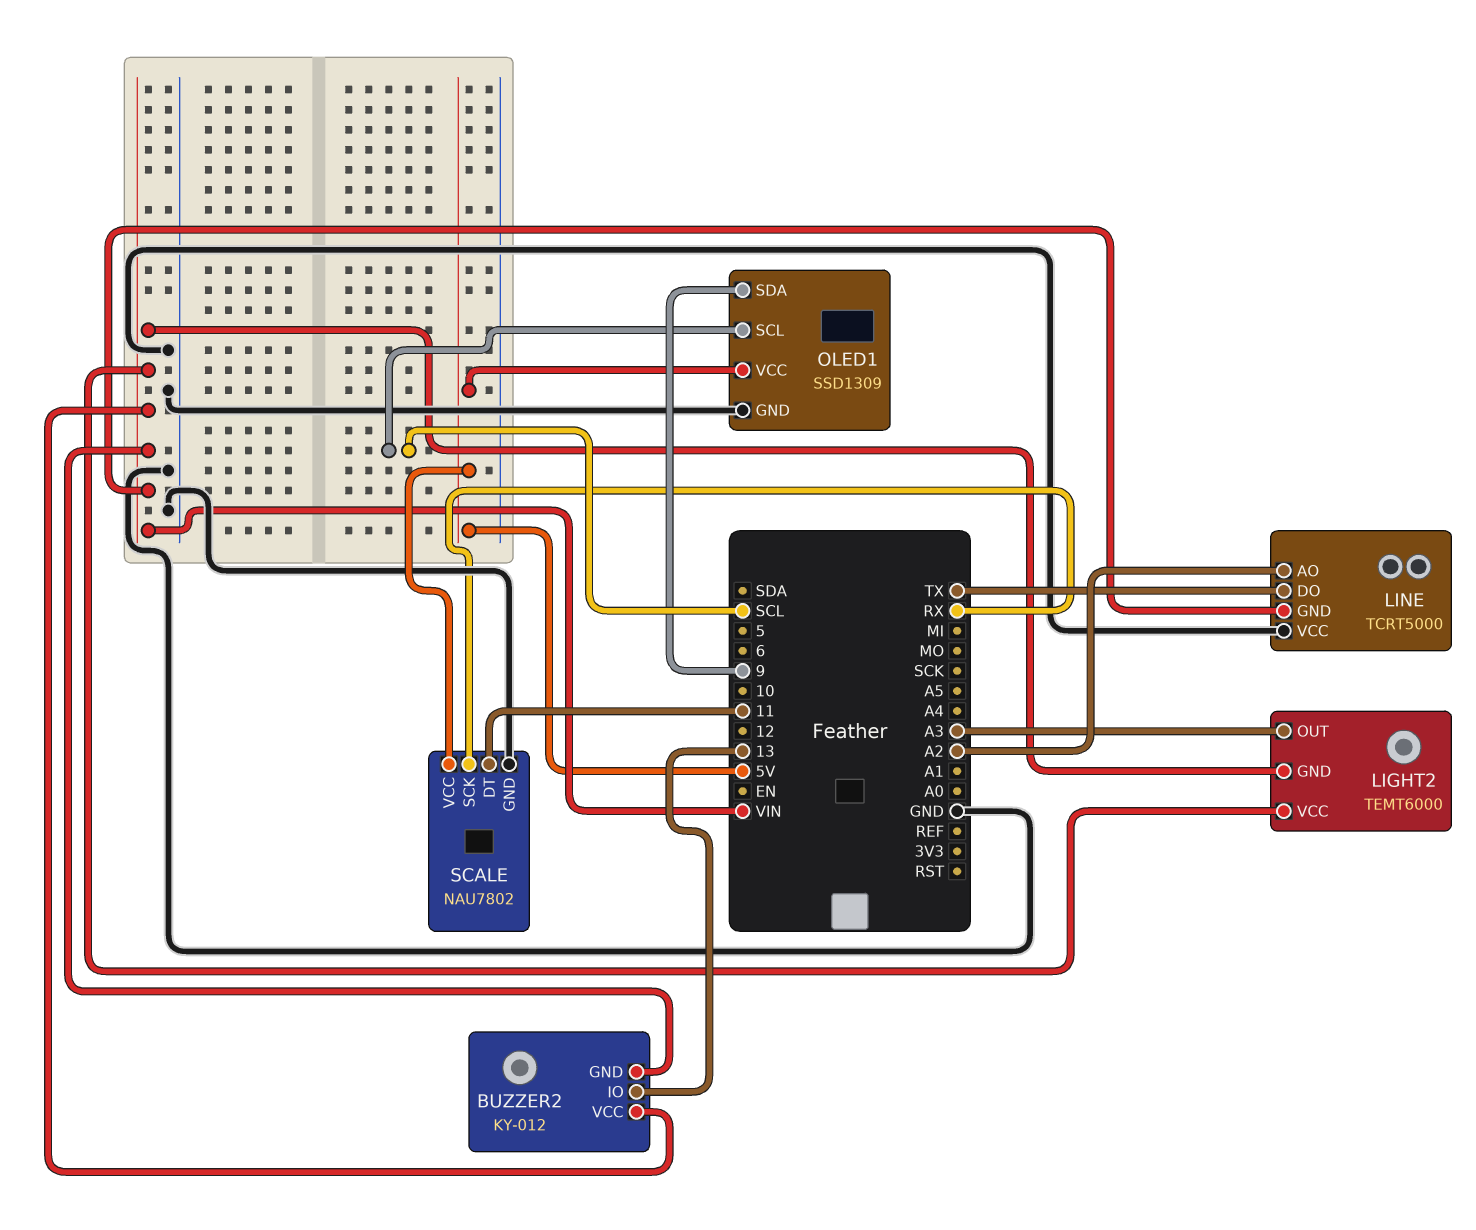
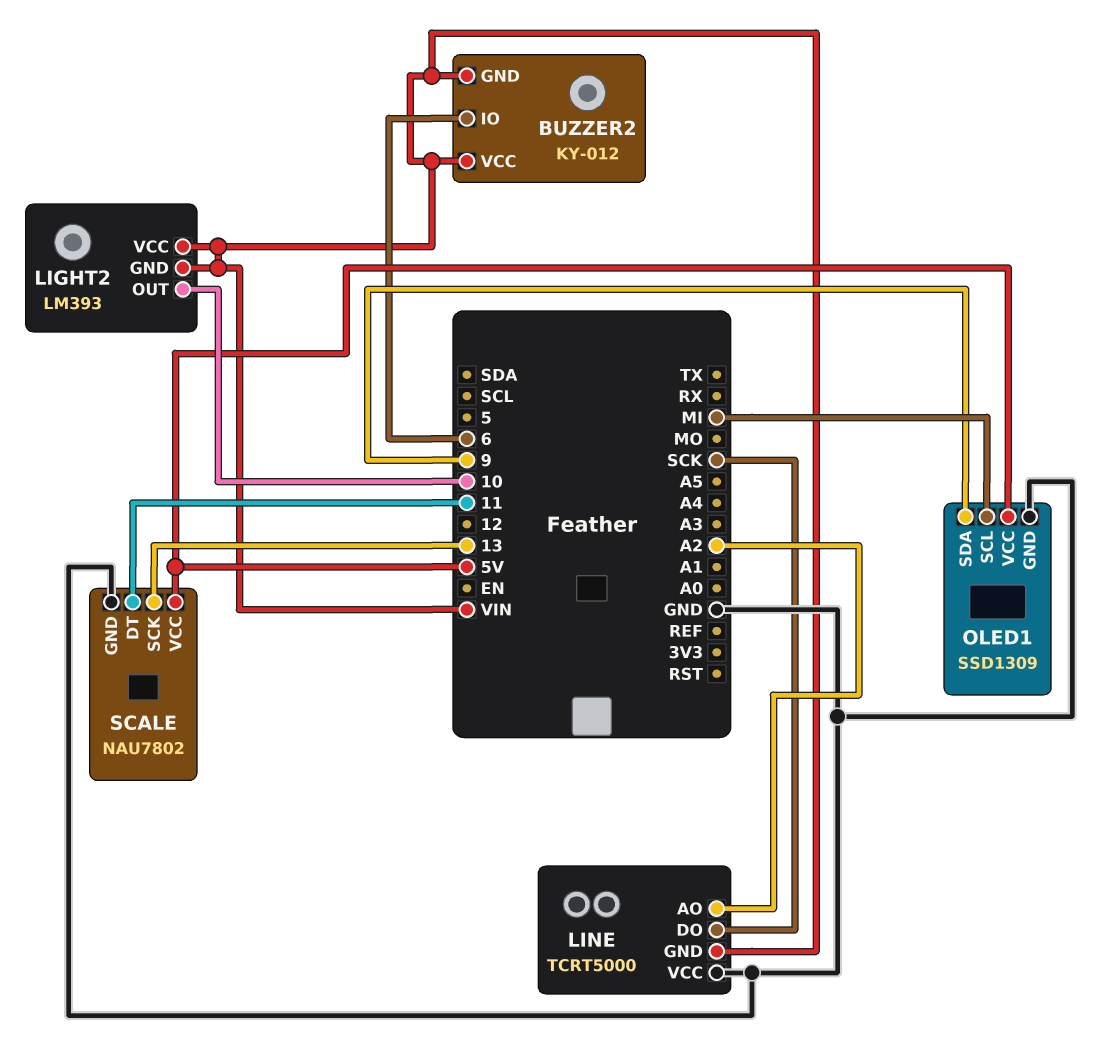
BUZZER2 pin IO: 13 -> 6
LIGHT2: TEMT6000 -> LM393
LIGHT2 pin OUT: A3 -> 10
LINE pin DO: TX -> SCK
OLED1 pin SCL: SCL -> MI
SCALE pin SCK: RX -> 13

